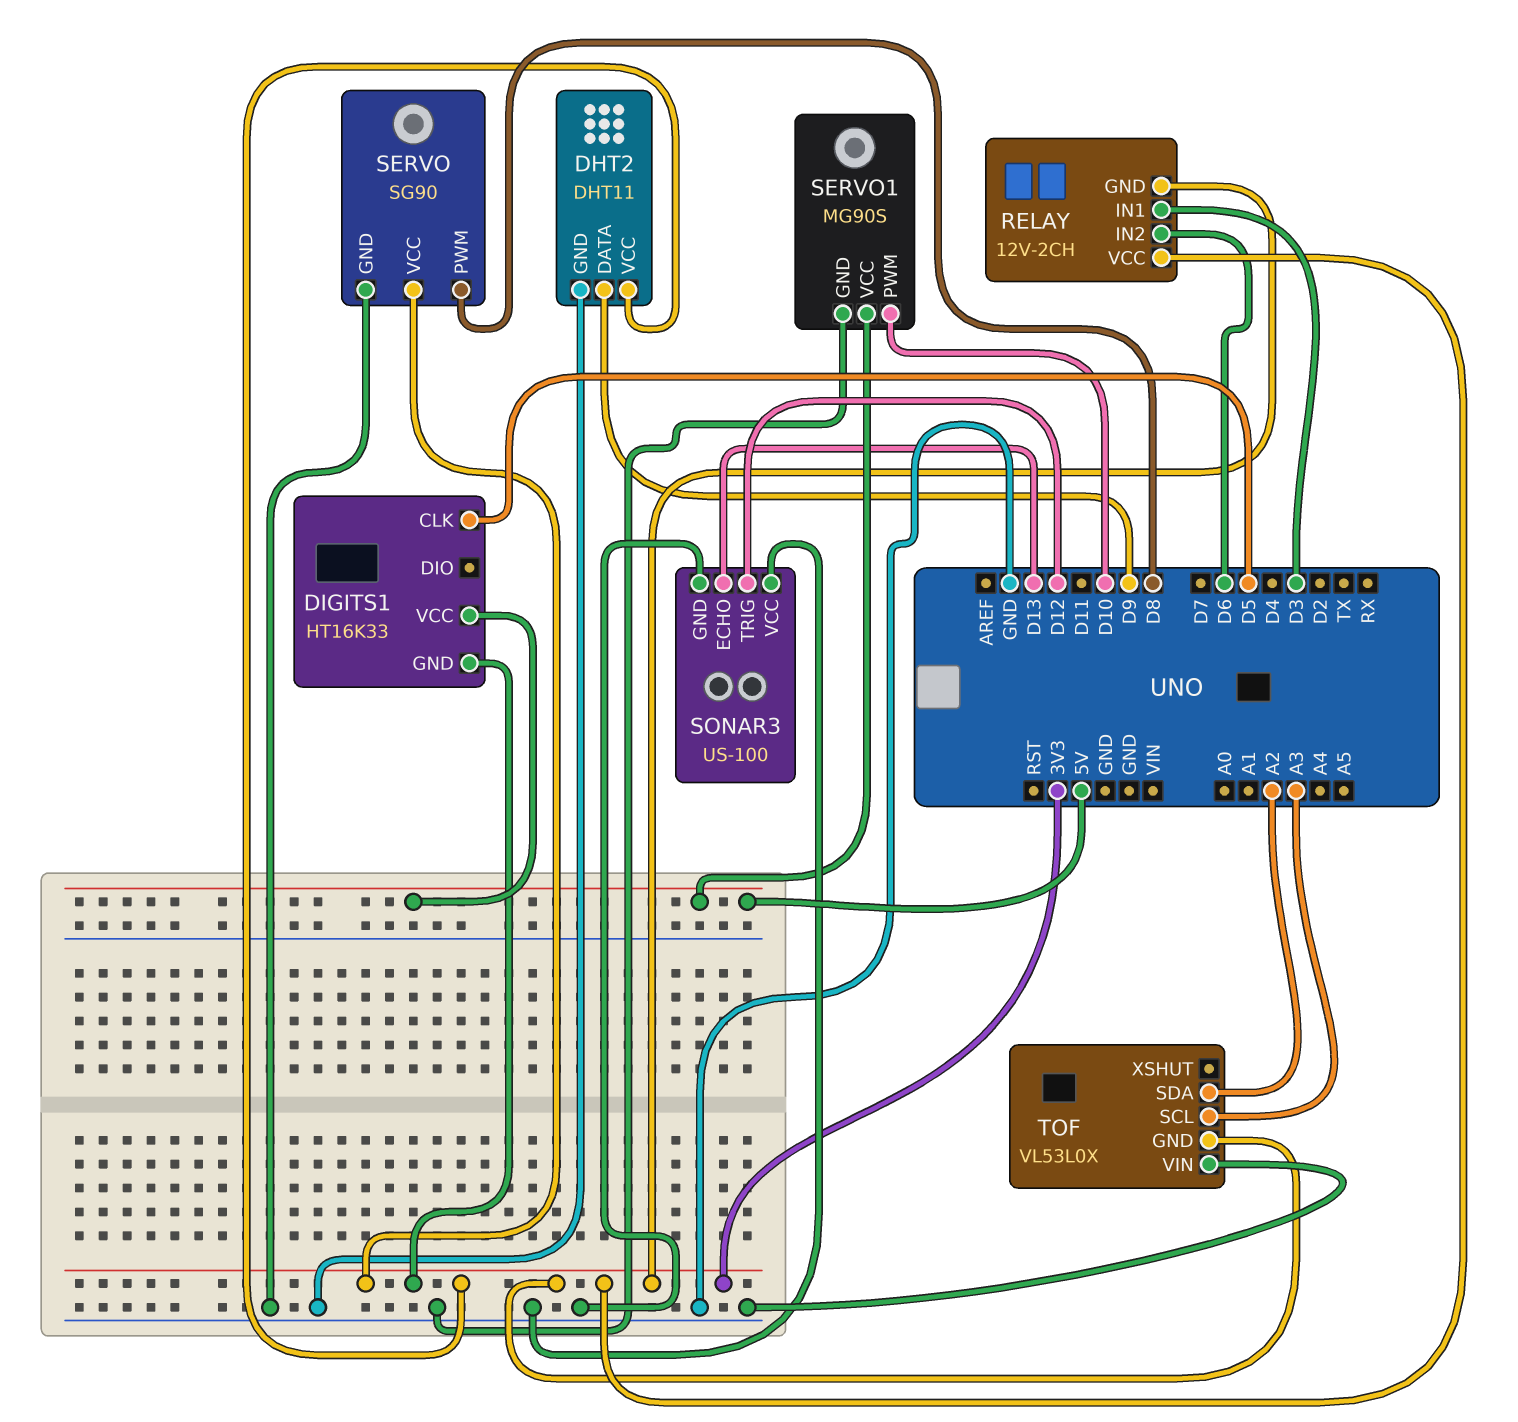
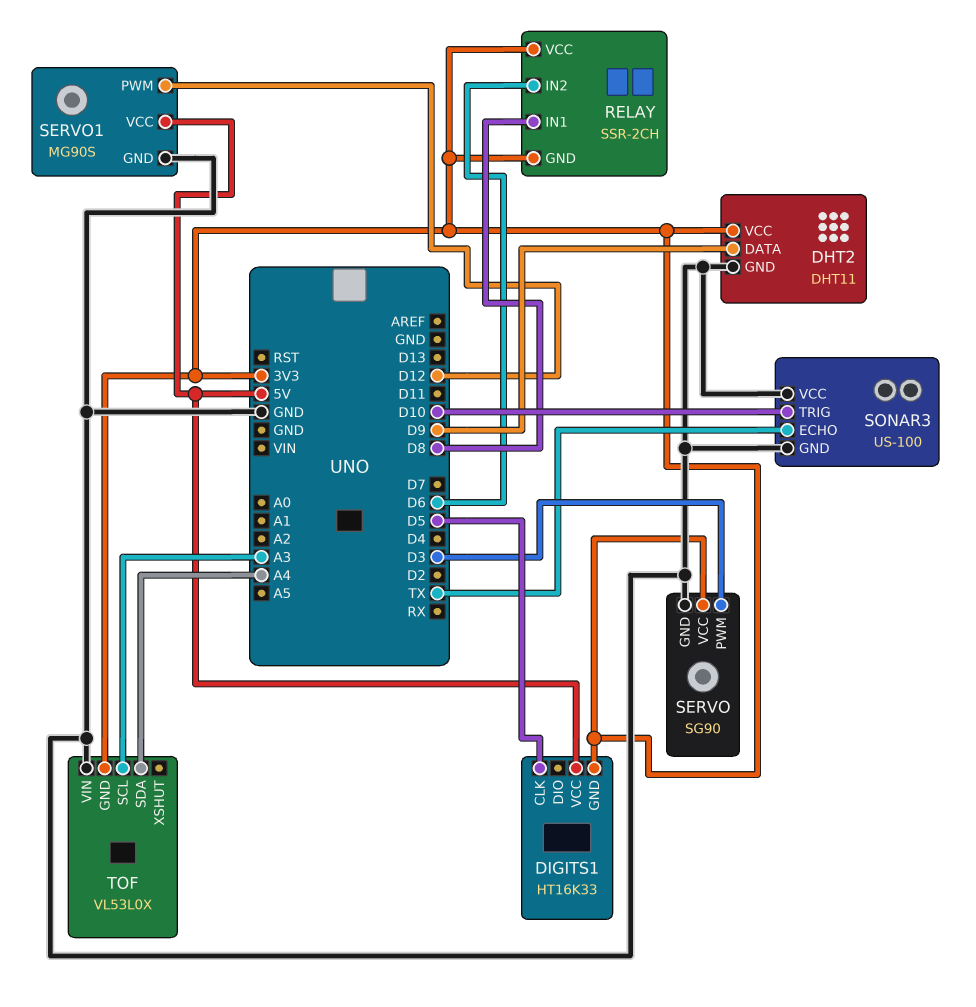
RELAY: 12V-2CH -> SSR-2CH
RELAY pin IN1: D3 -> D8
SERVO pin PWM: D8 -> D3
SERVO1 pin PWM: D10 -> D12
SONAR3 pin ECHO: D13 -> TX
SONAR3 pin TRIG: D12 -> D10
TOF pin SDA: A2 -> A4

